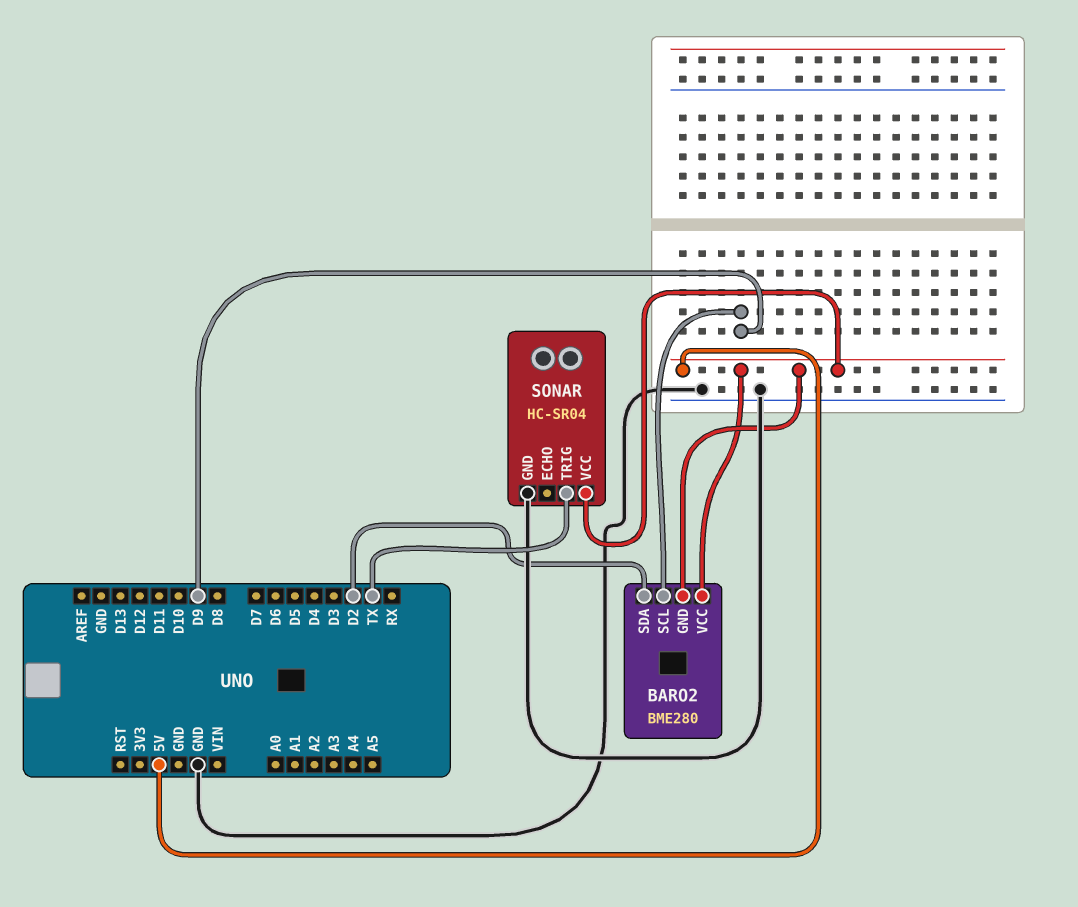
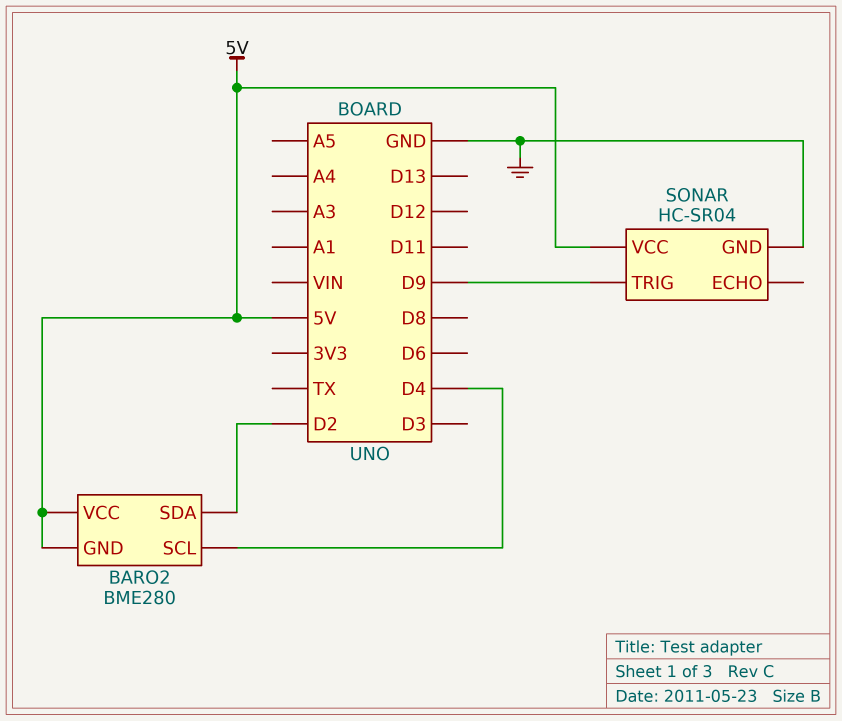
BARO2 pin SCL: D9 -> D4
SONAR pin TRIG: TX -> D9

